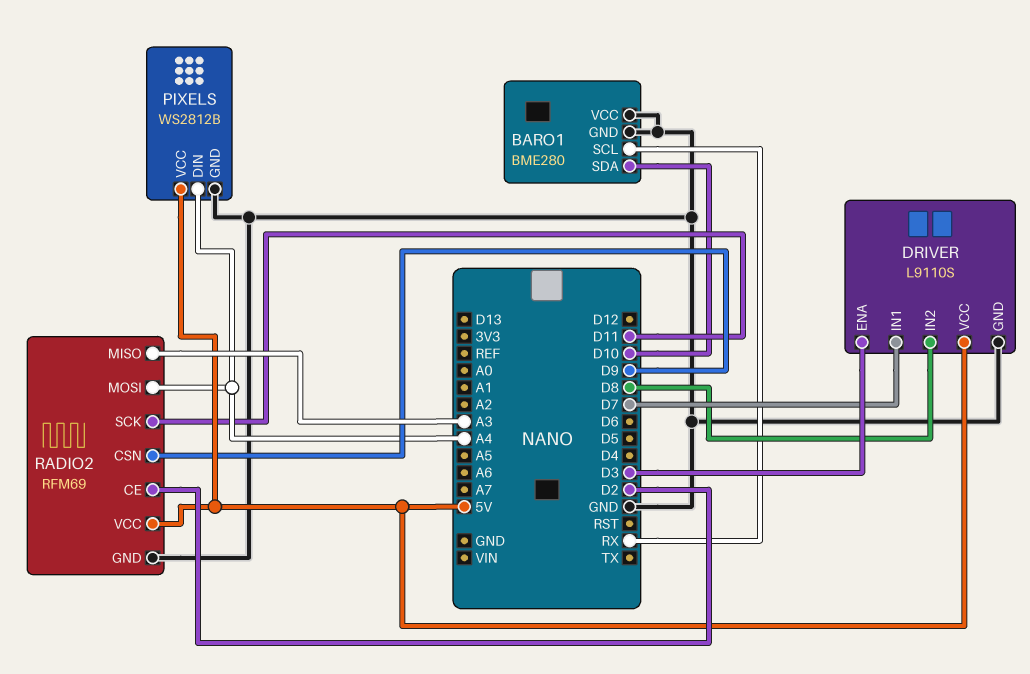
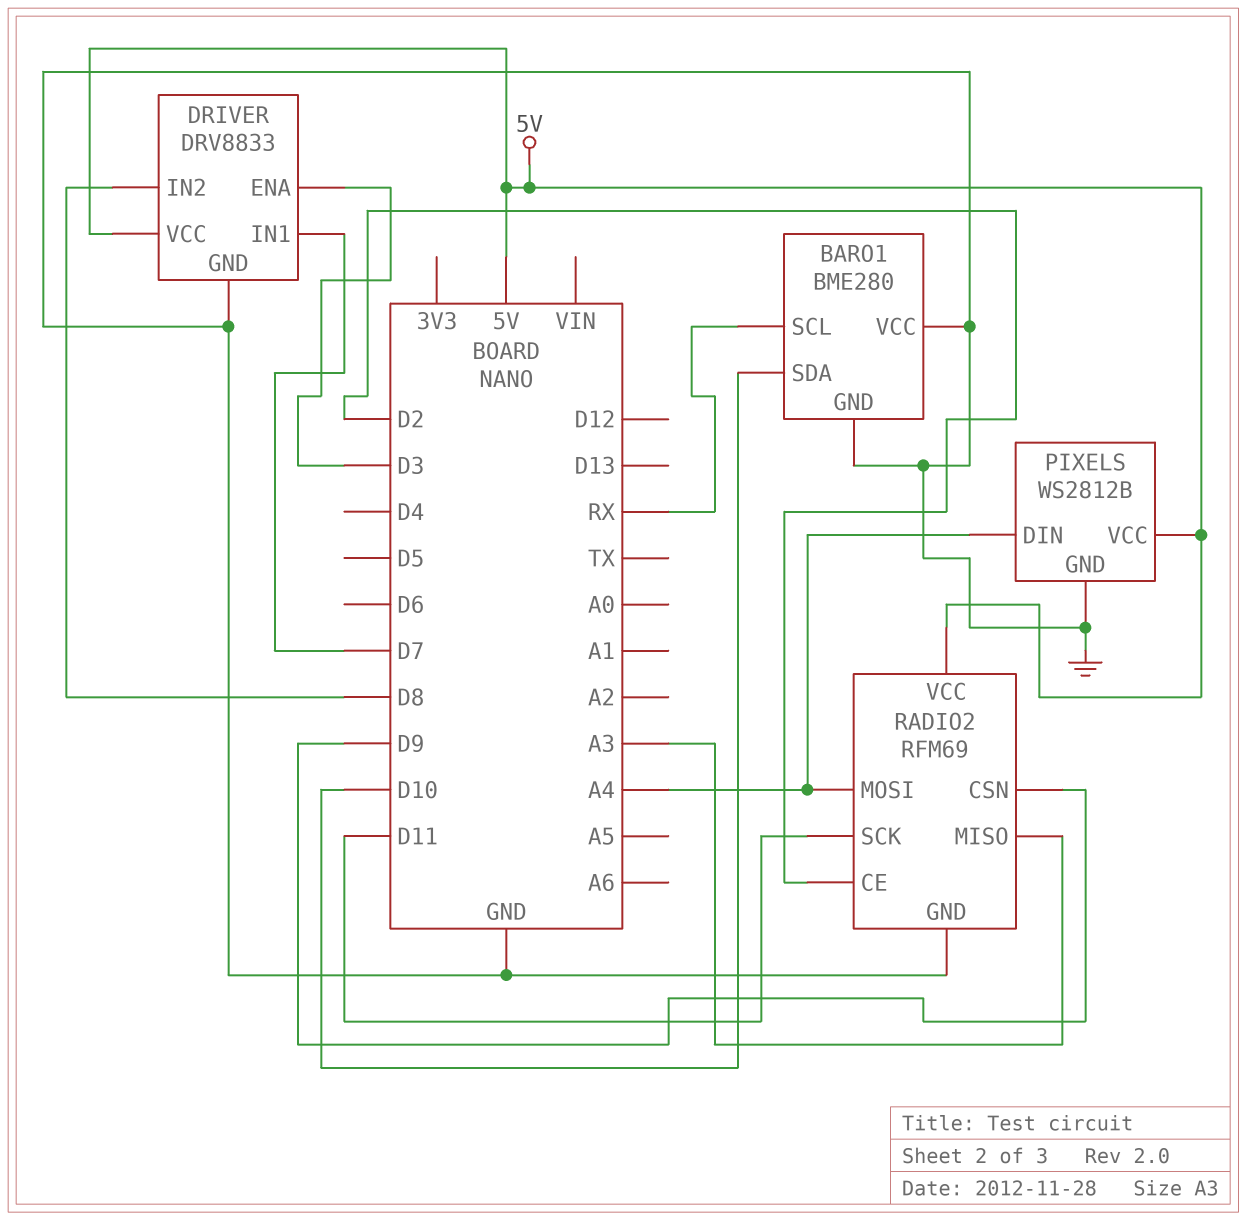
DRIVER: L9110S -> DRV8833

